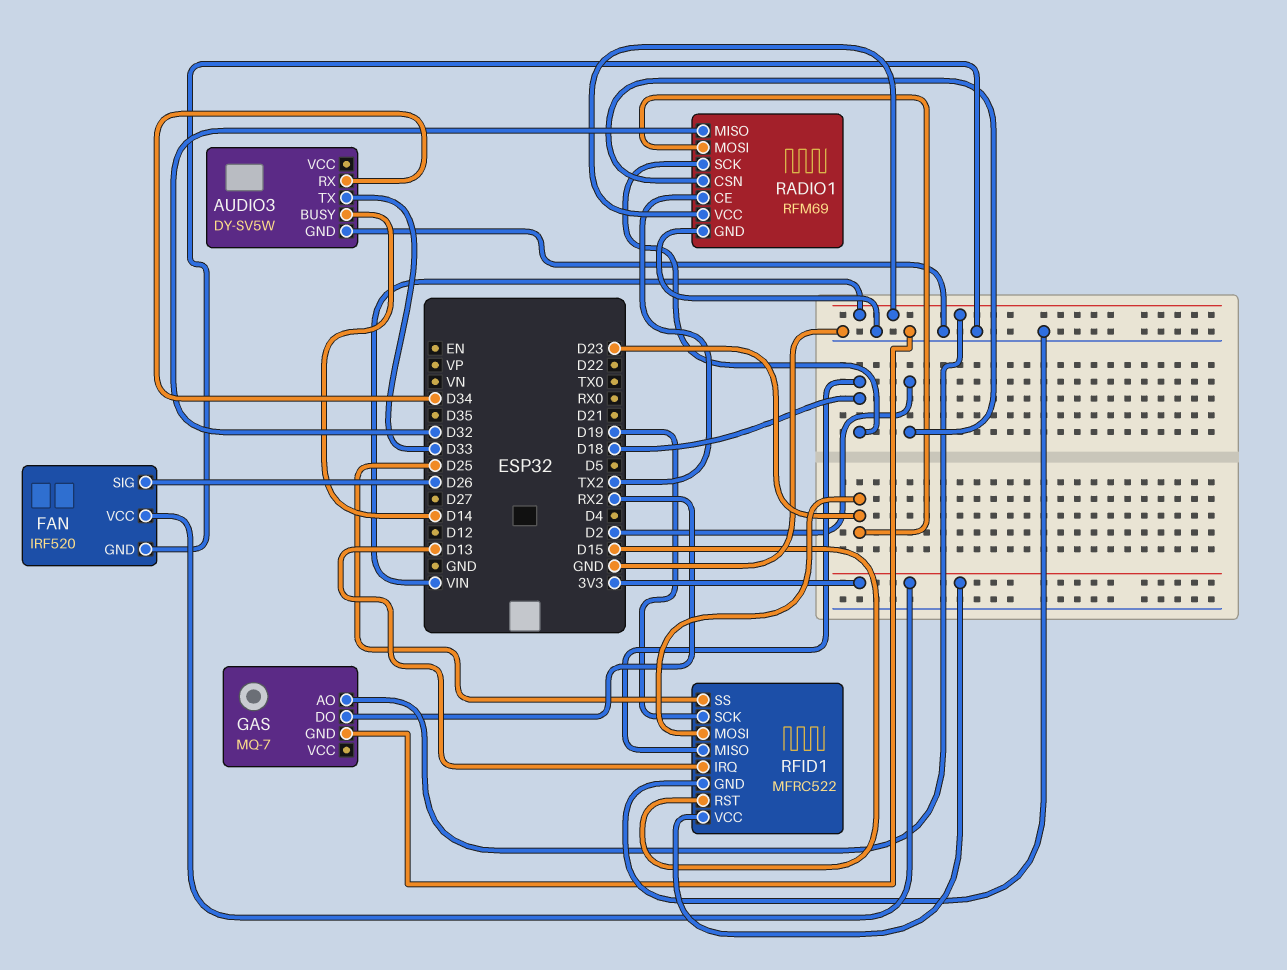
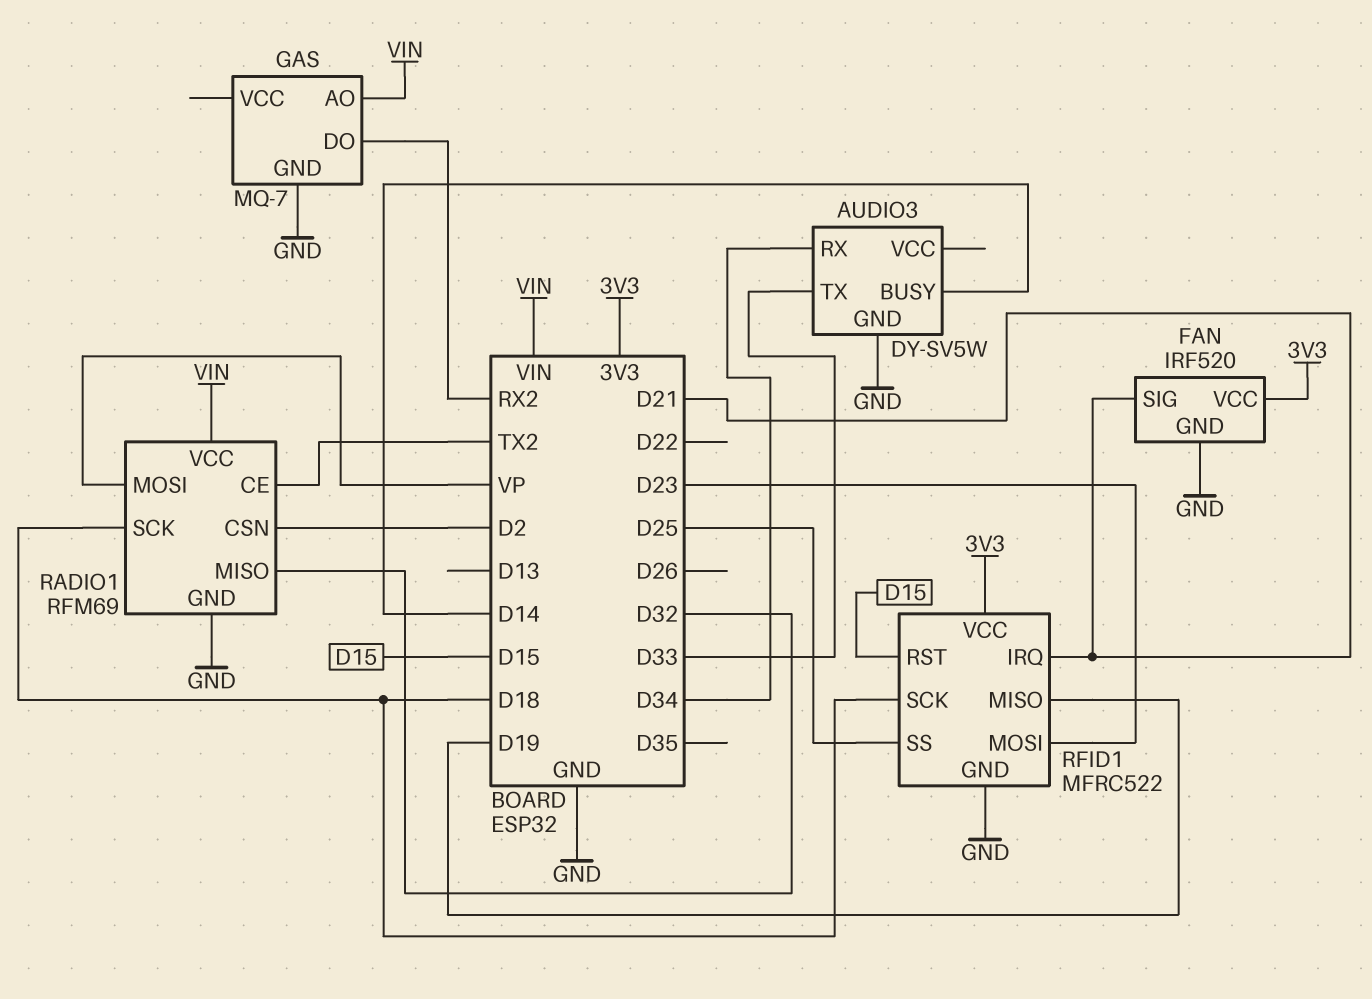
FAN pin SIG: D26 -> D21
RADIO1 pin MOSI: D23 -> VP
RFID1 pin IRQ: D13 -> D21
RFID1 pin MISO: D18 -> D19
RFID1 pin SCK: D19 -> D18

